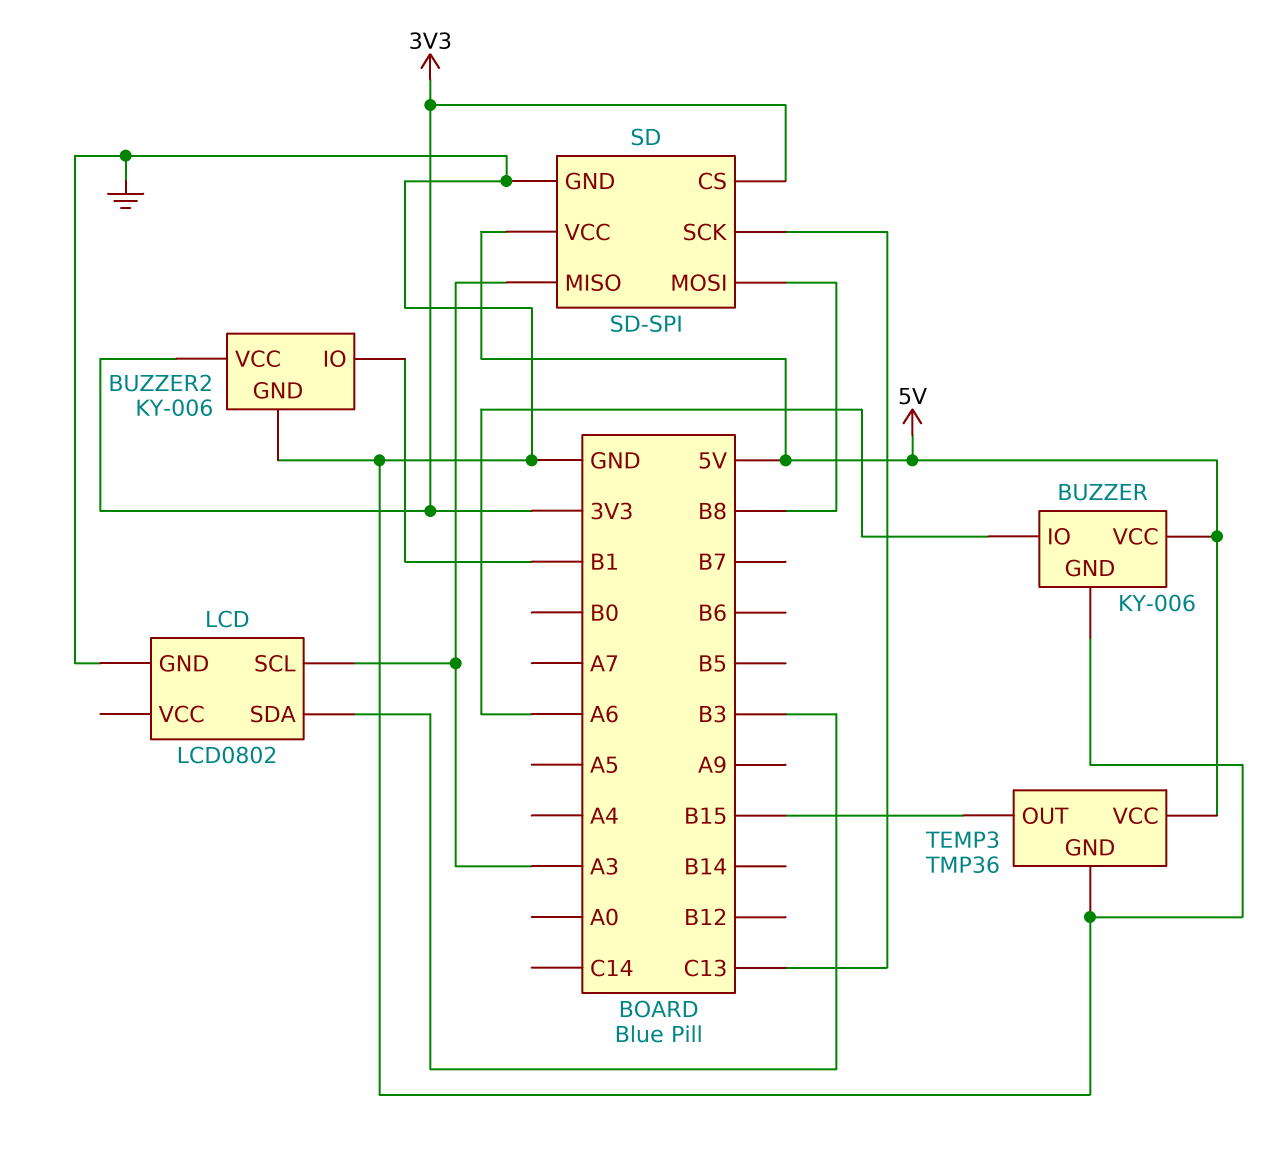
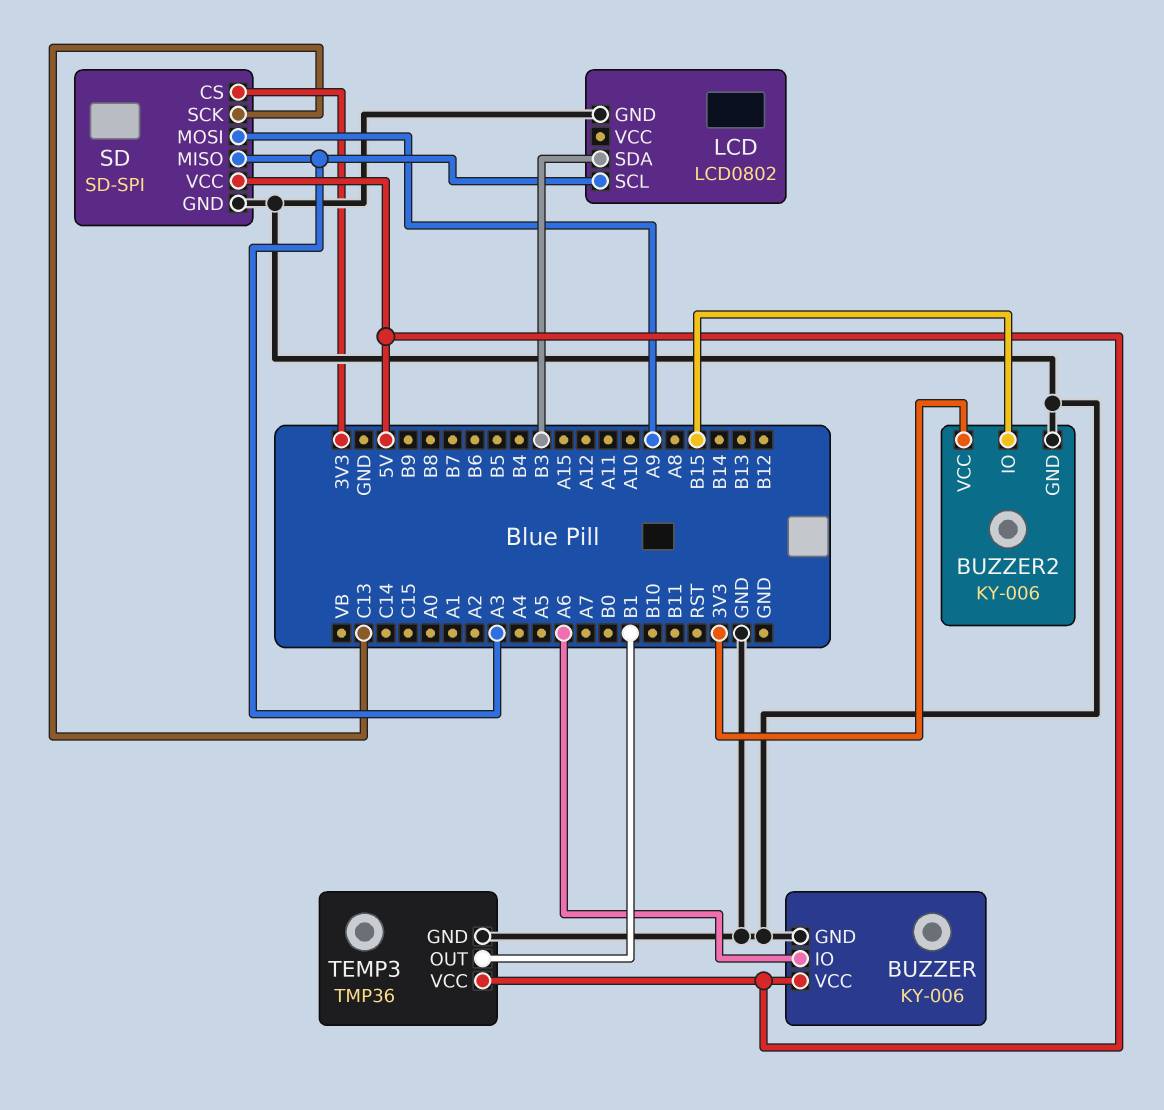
BUZZER2 pin IO: B1 -> B15
SD pin MOSI: B8 -> A9
TEMP3 pin OUT: B15 -> B1

